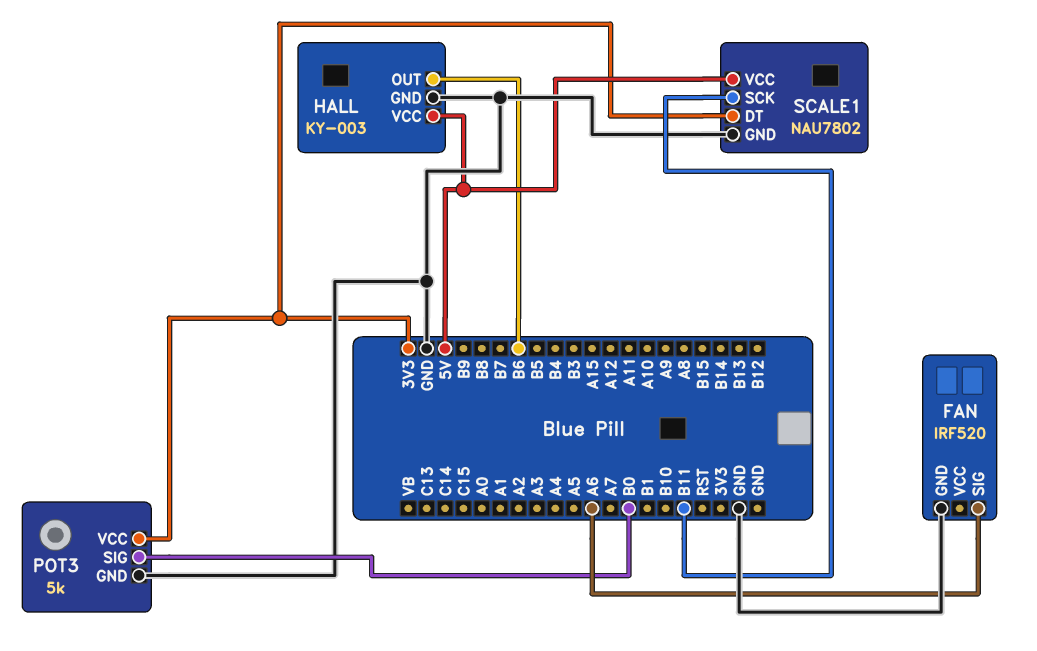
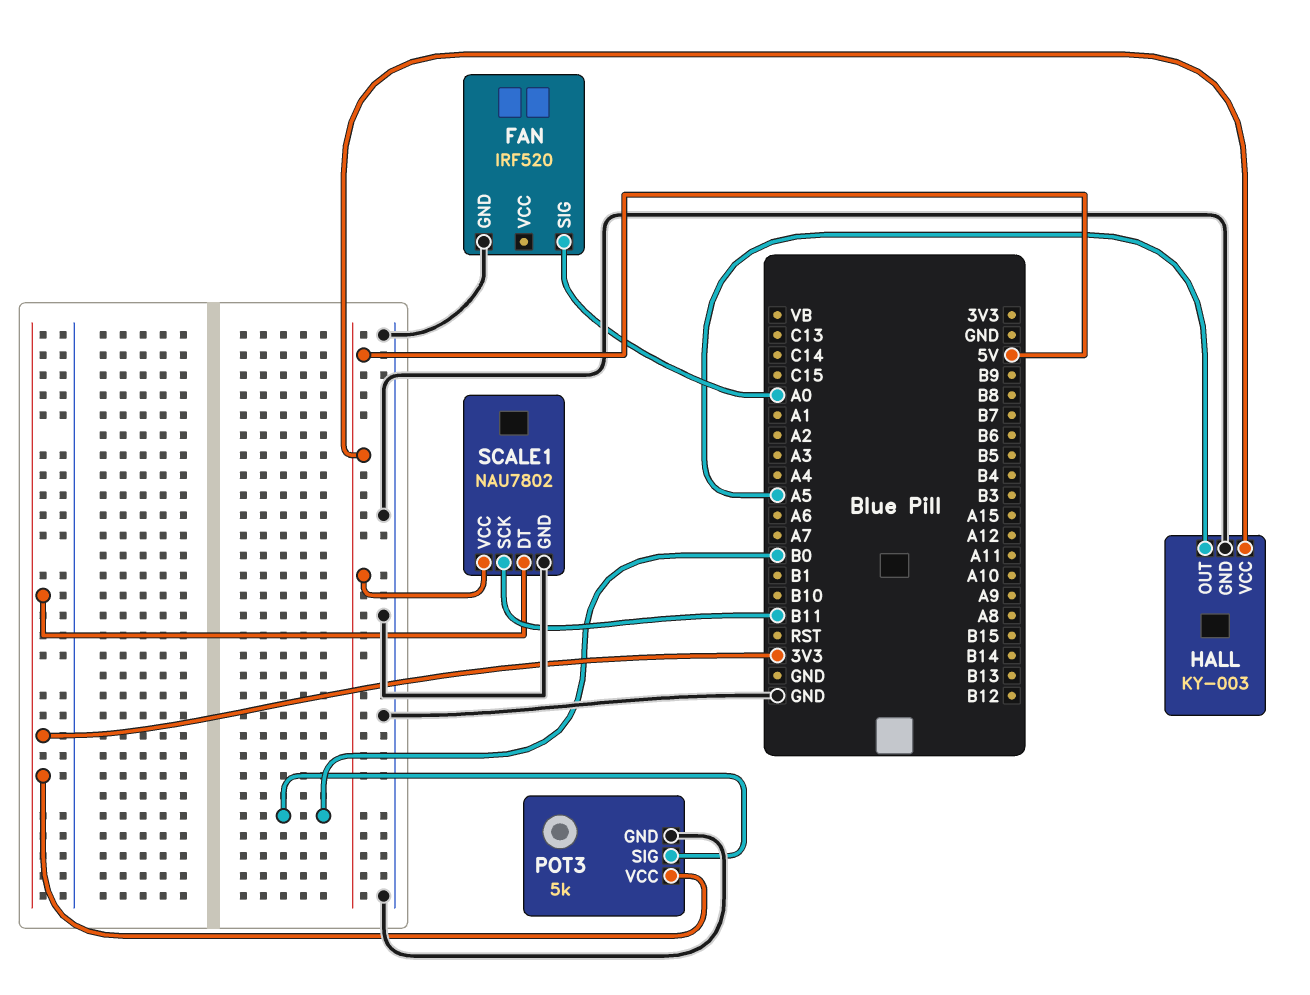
FAN pin SIG: A6 -> A0
HALL pin OUT: B6 -> A5

